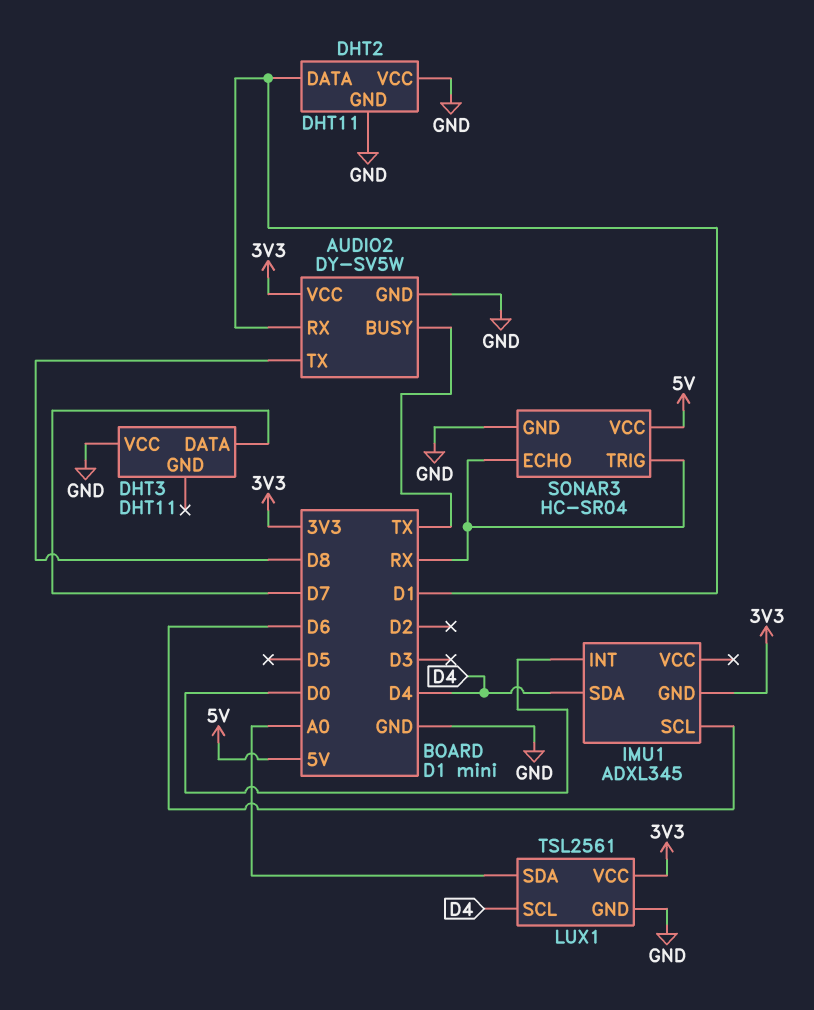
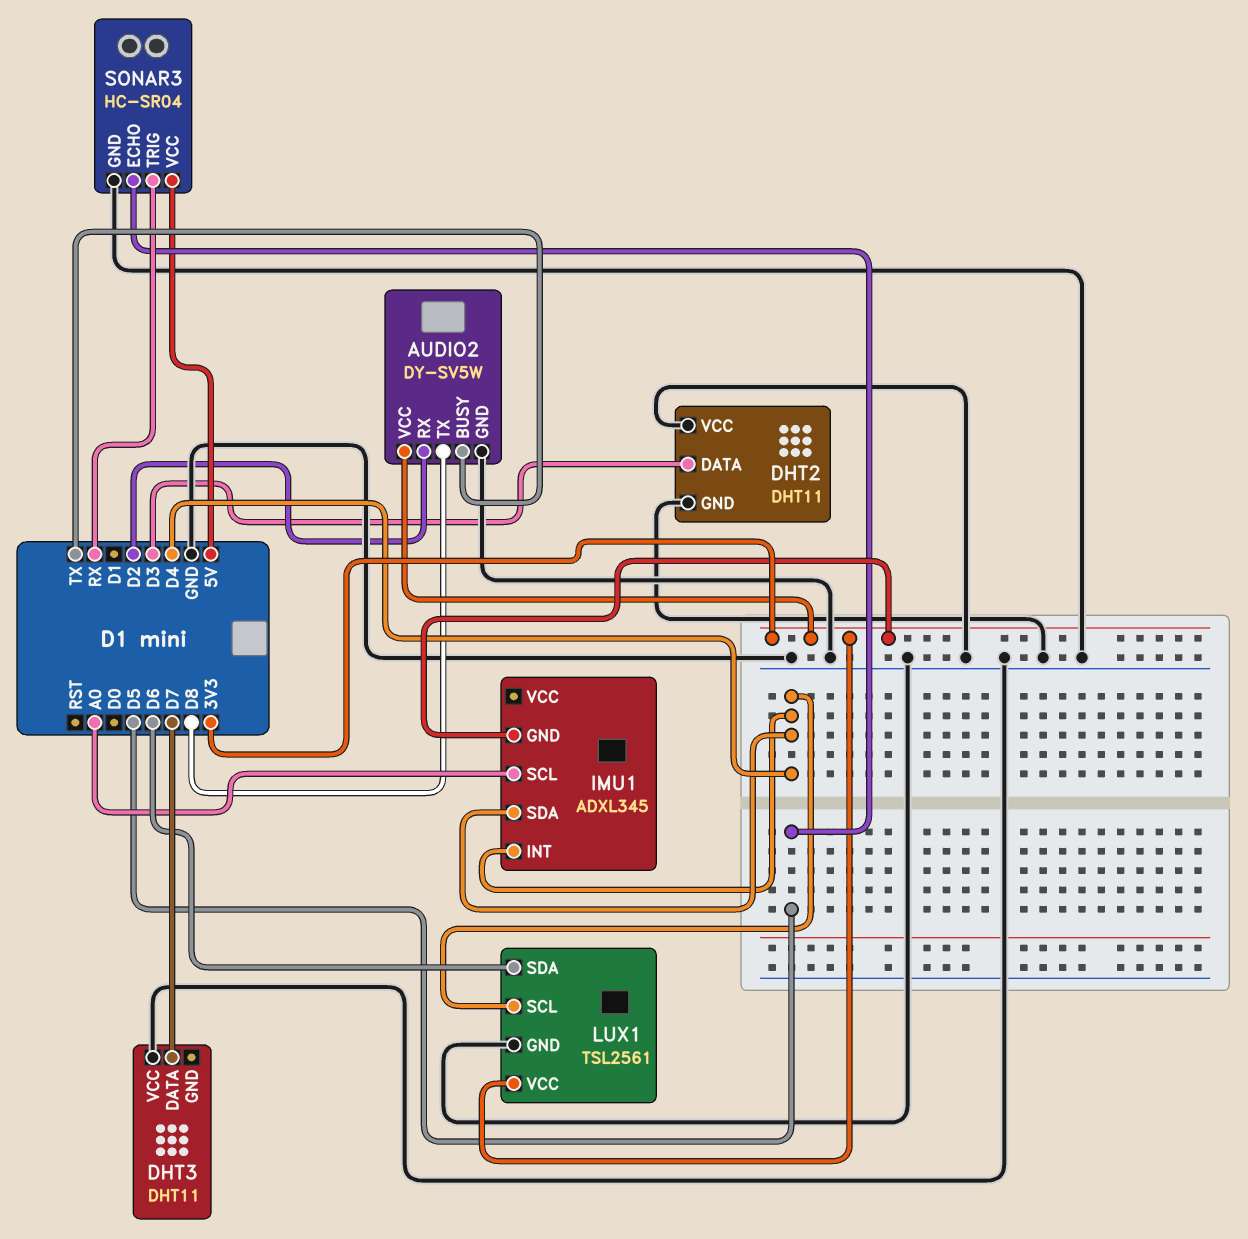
AUDIO2 pin RX: D1 -> D2
DHT2 pin DATA: D1 -> D3
IMU1 pin INT: D0 -> D4
IMU1 pin SCL: D6 -> A0
LUX1 pin SDA: A0 -> D6
SONAR3 pin ECHO: RX -> D5

